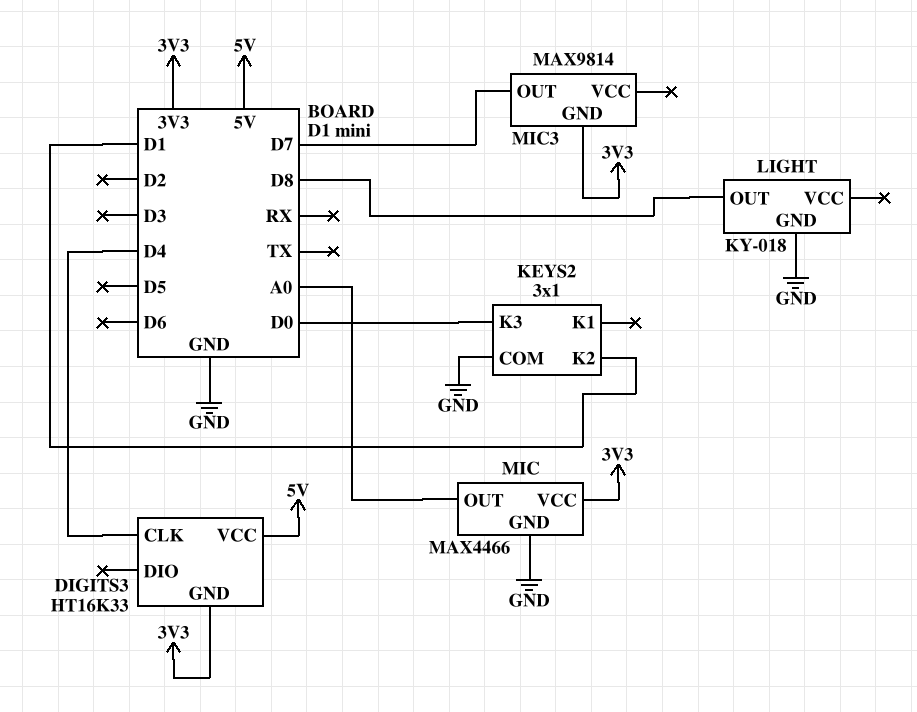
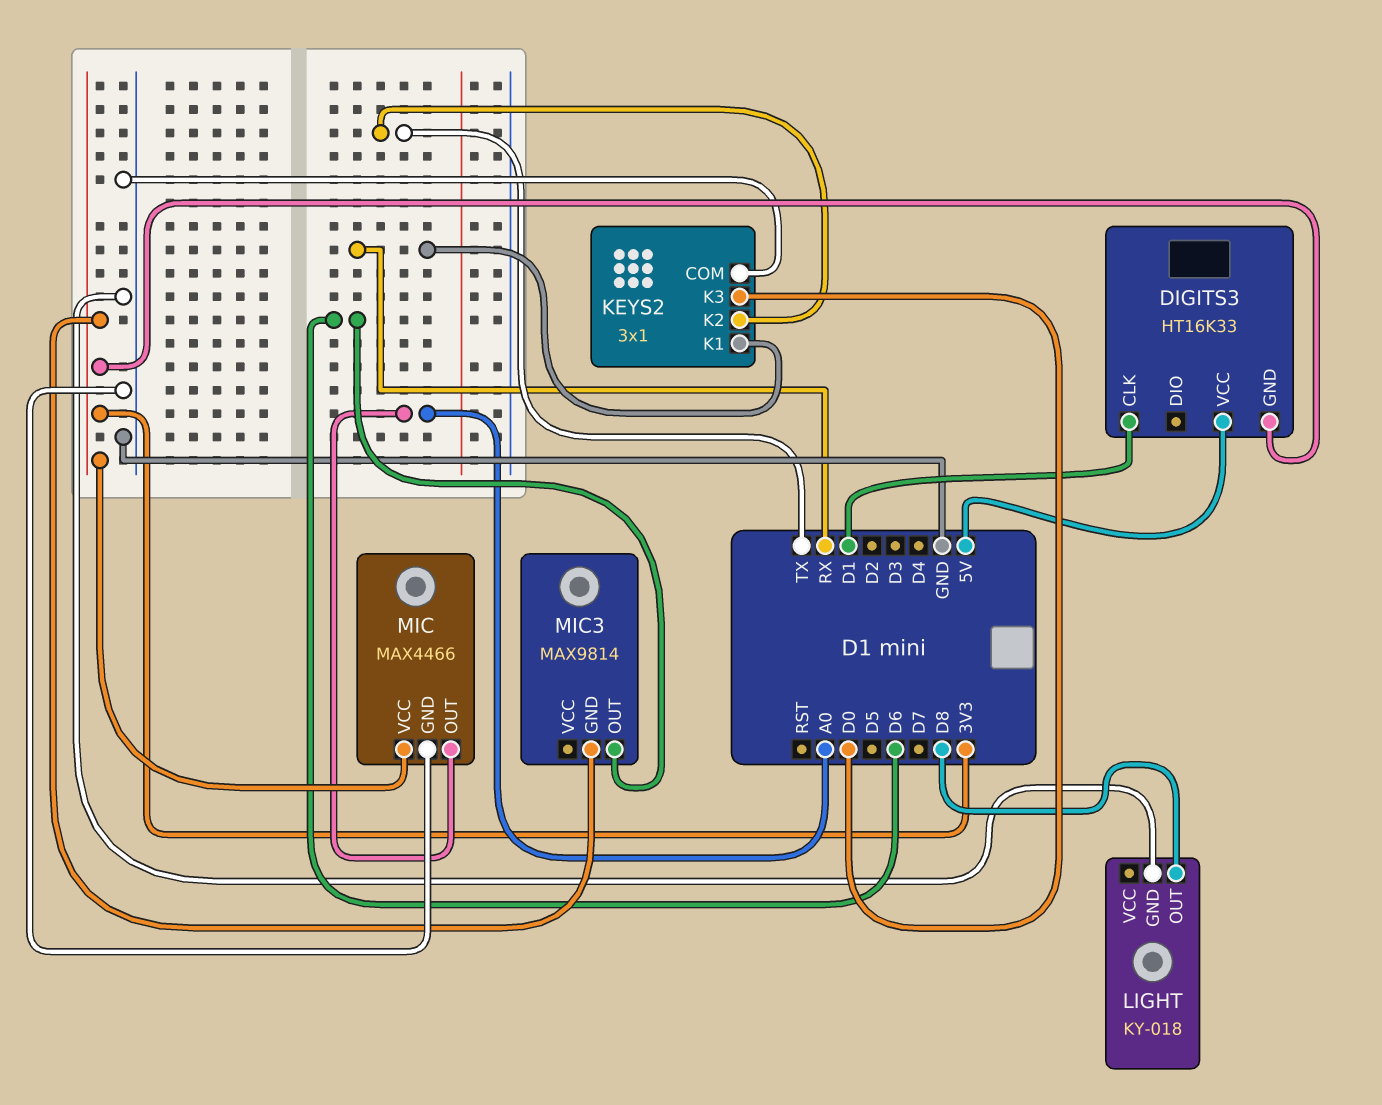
DIGITS3 pin CLK: D4 -> D1
KEYS2 pin K1: none -> RX
KEYS2 pin K2: D1 -> TX
MIC3 pin OUT: D7 -> D6

